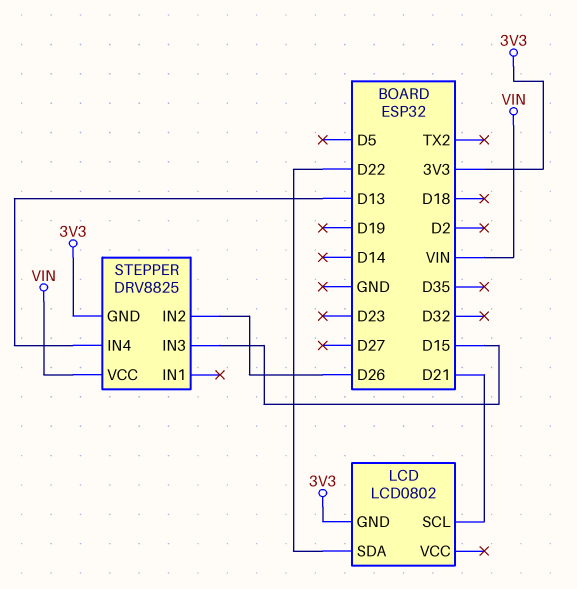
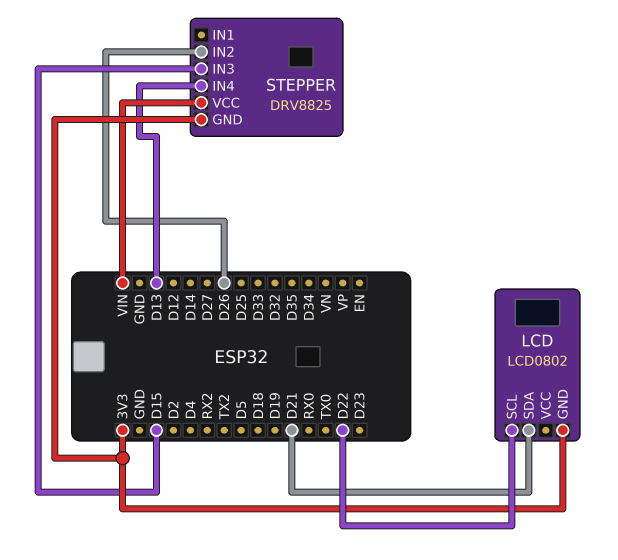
LCD pin SCL: D21 -> D22
LCD pin SDA: D22 -> D21

